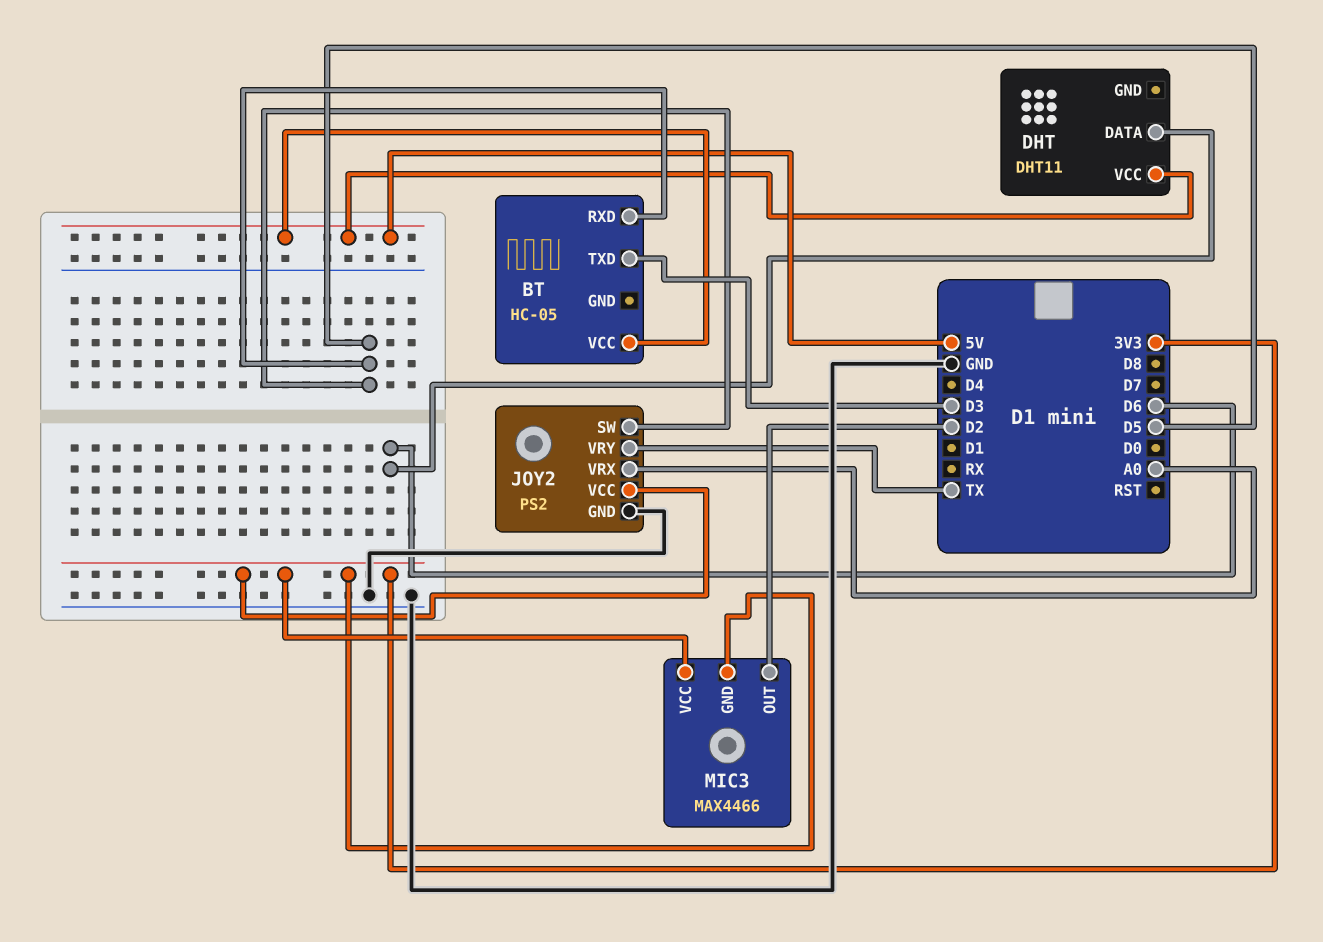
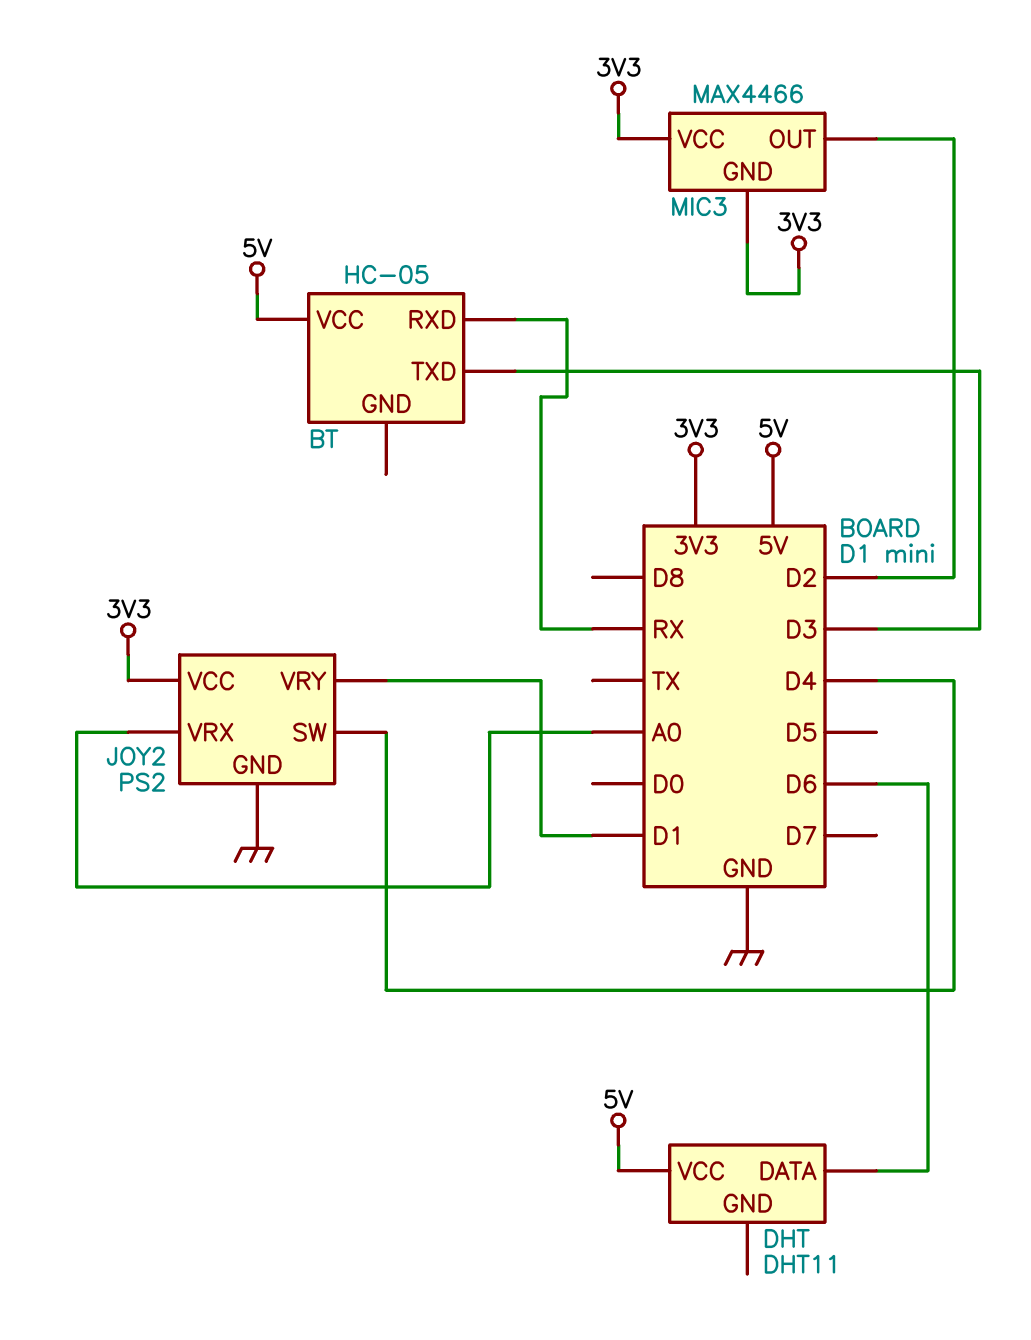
BT pin RXD: D5 -> RX
JOY2 pin SW: D5 -> D4
JOY2 pin VRY: TX -> D1

